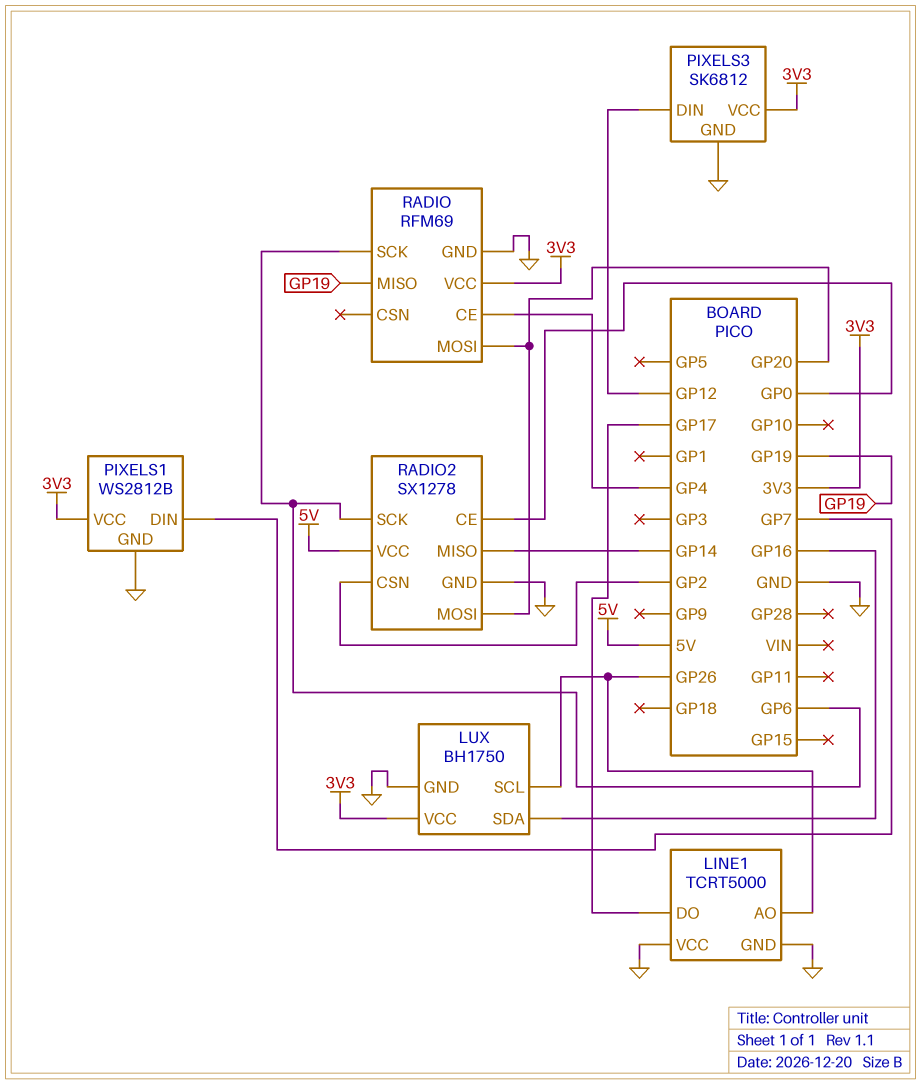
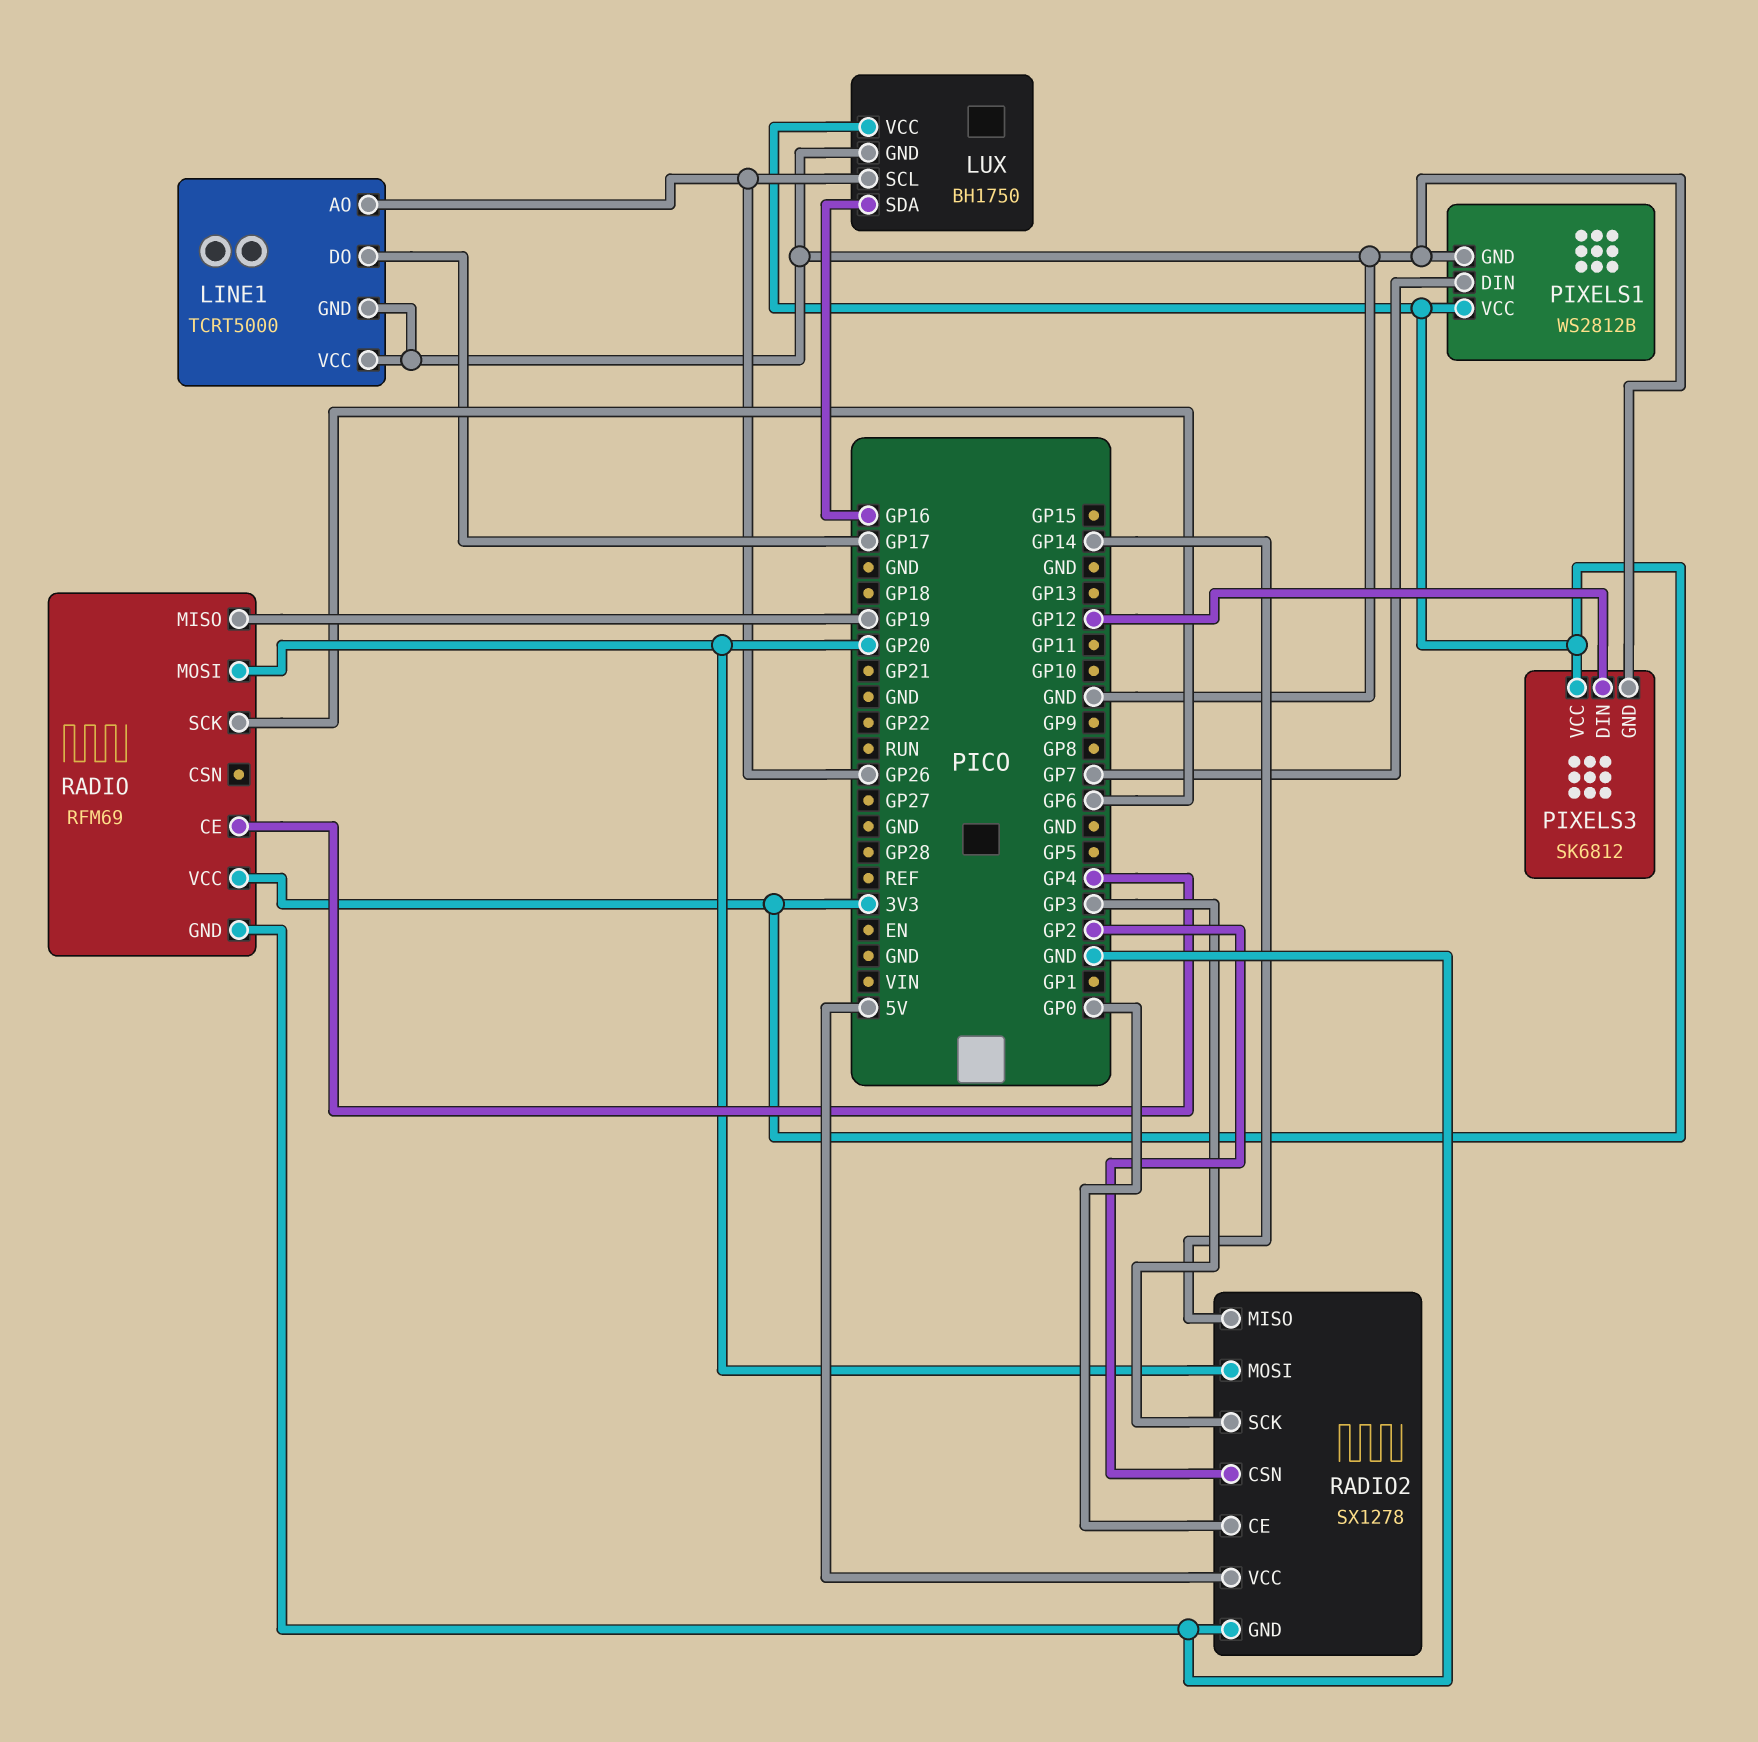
RADIO2 pin SCK: GP6 -> GP3

